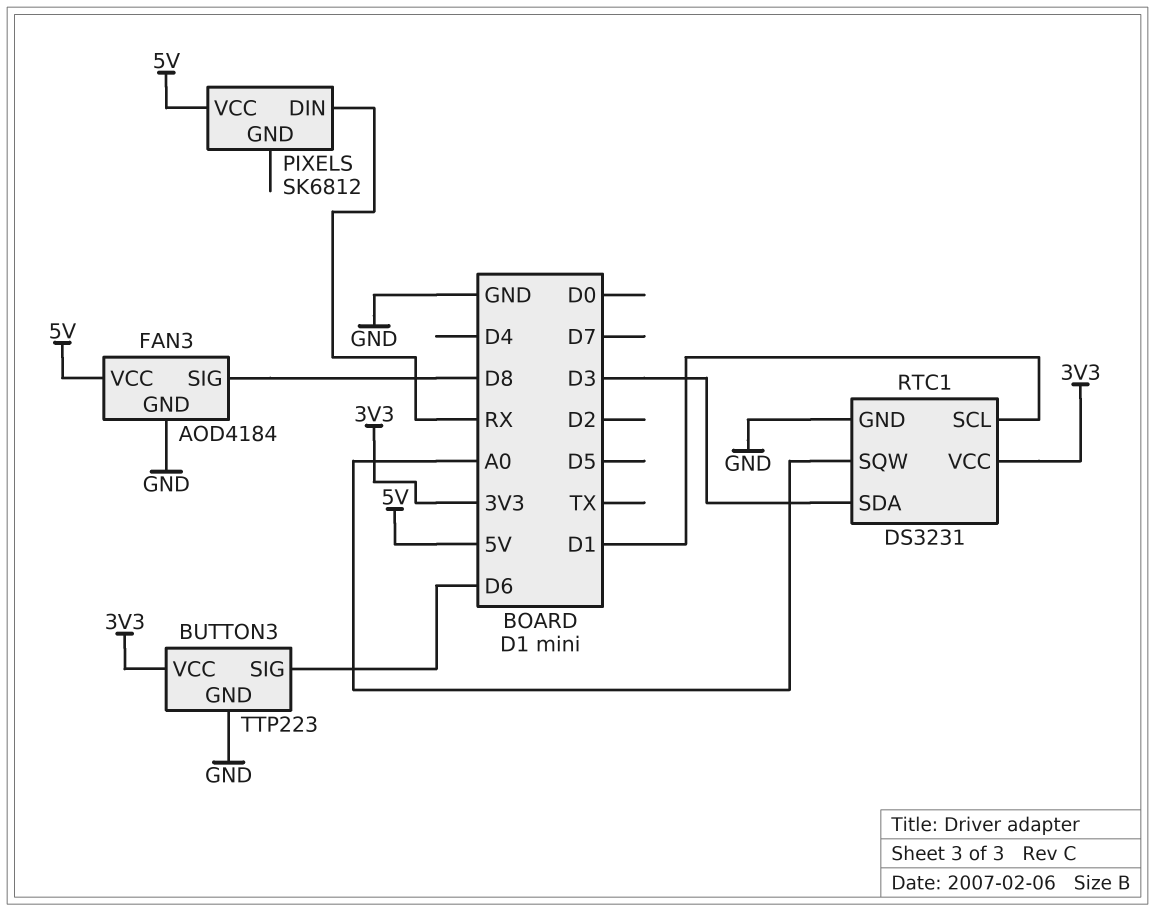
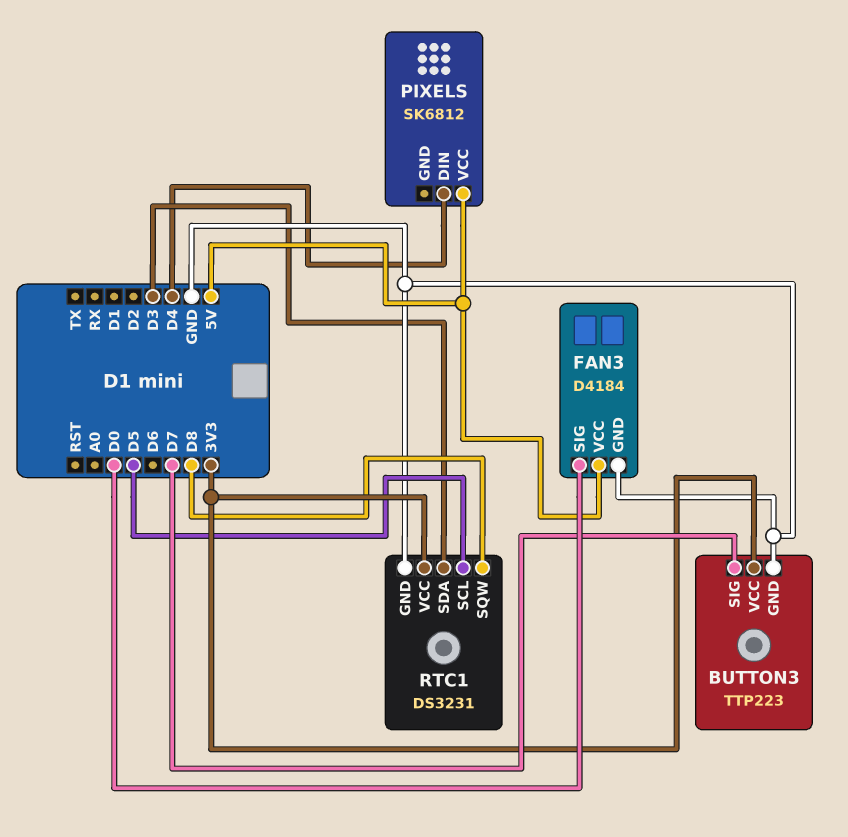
BUTTON3 pin SIG: D6 -> D7
FAN3: AOD4184 -> D4184
FAN3 pin SIG: D8 -> D0
PIXELS pin DIN: RX -> D4
RTC1 pin SCL: D1 -> D5
RTC1 pin SQW: A0 -> D8

